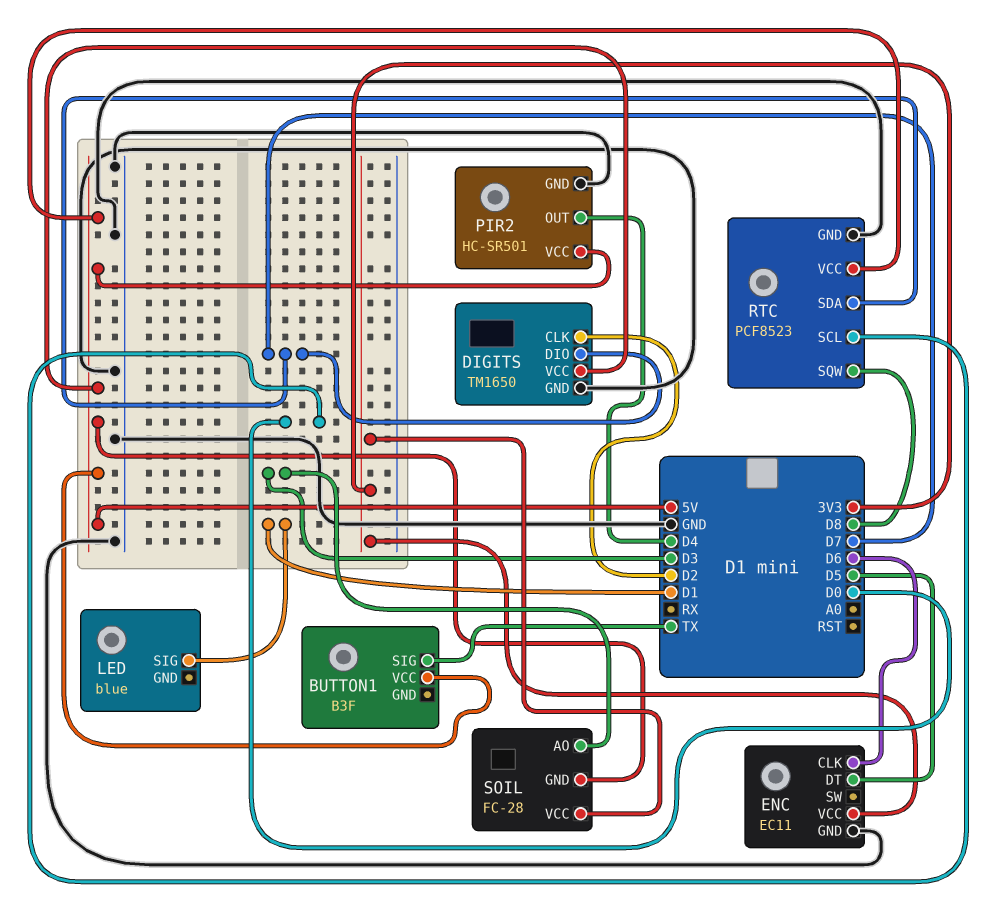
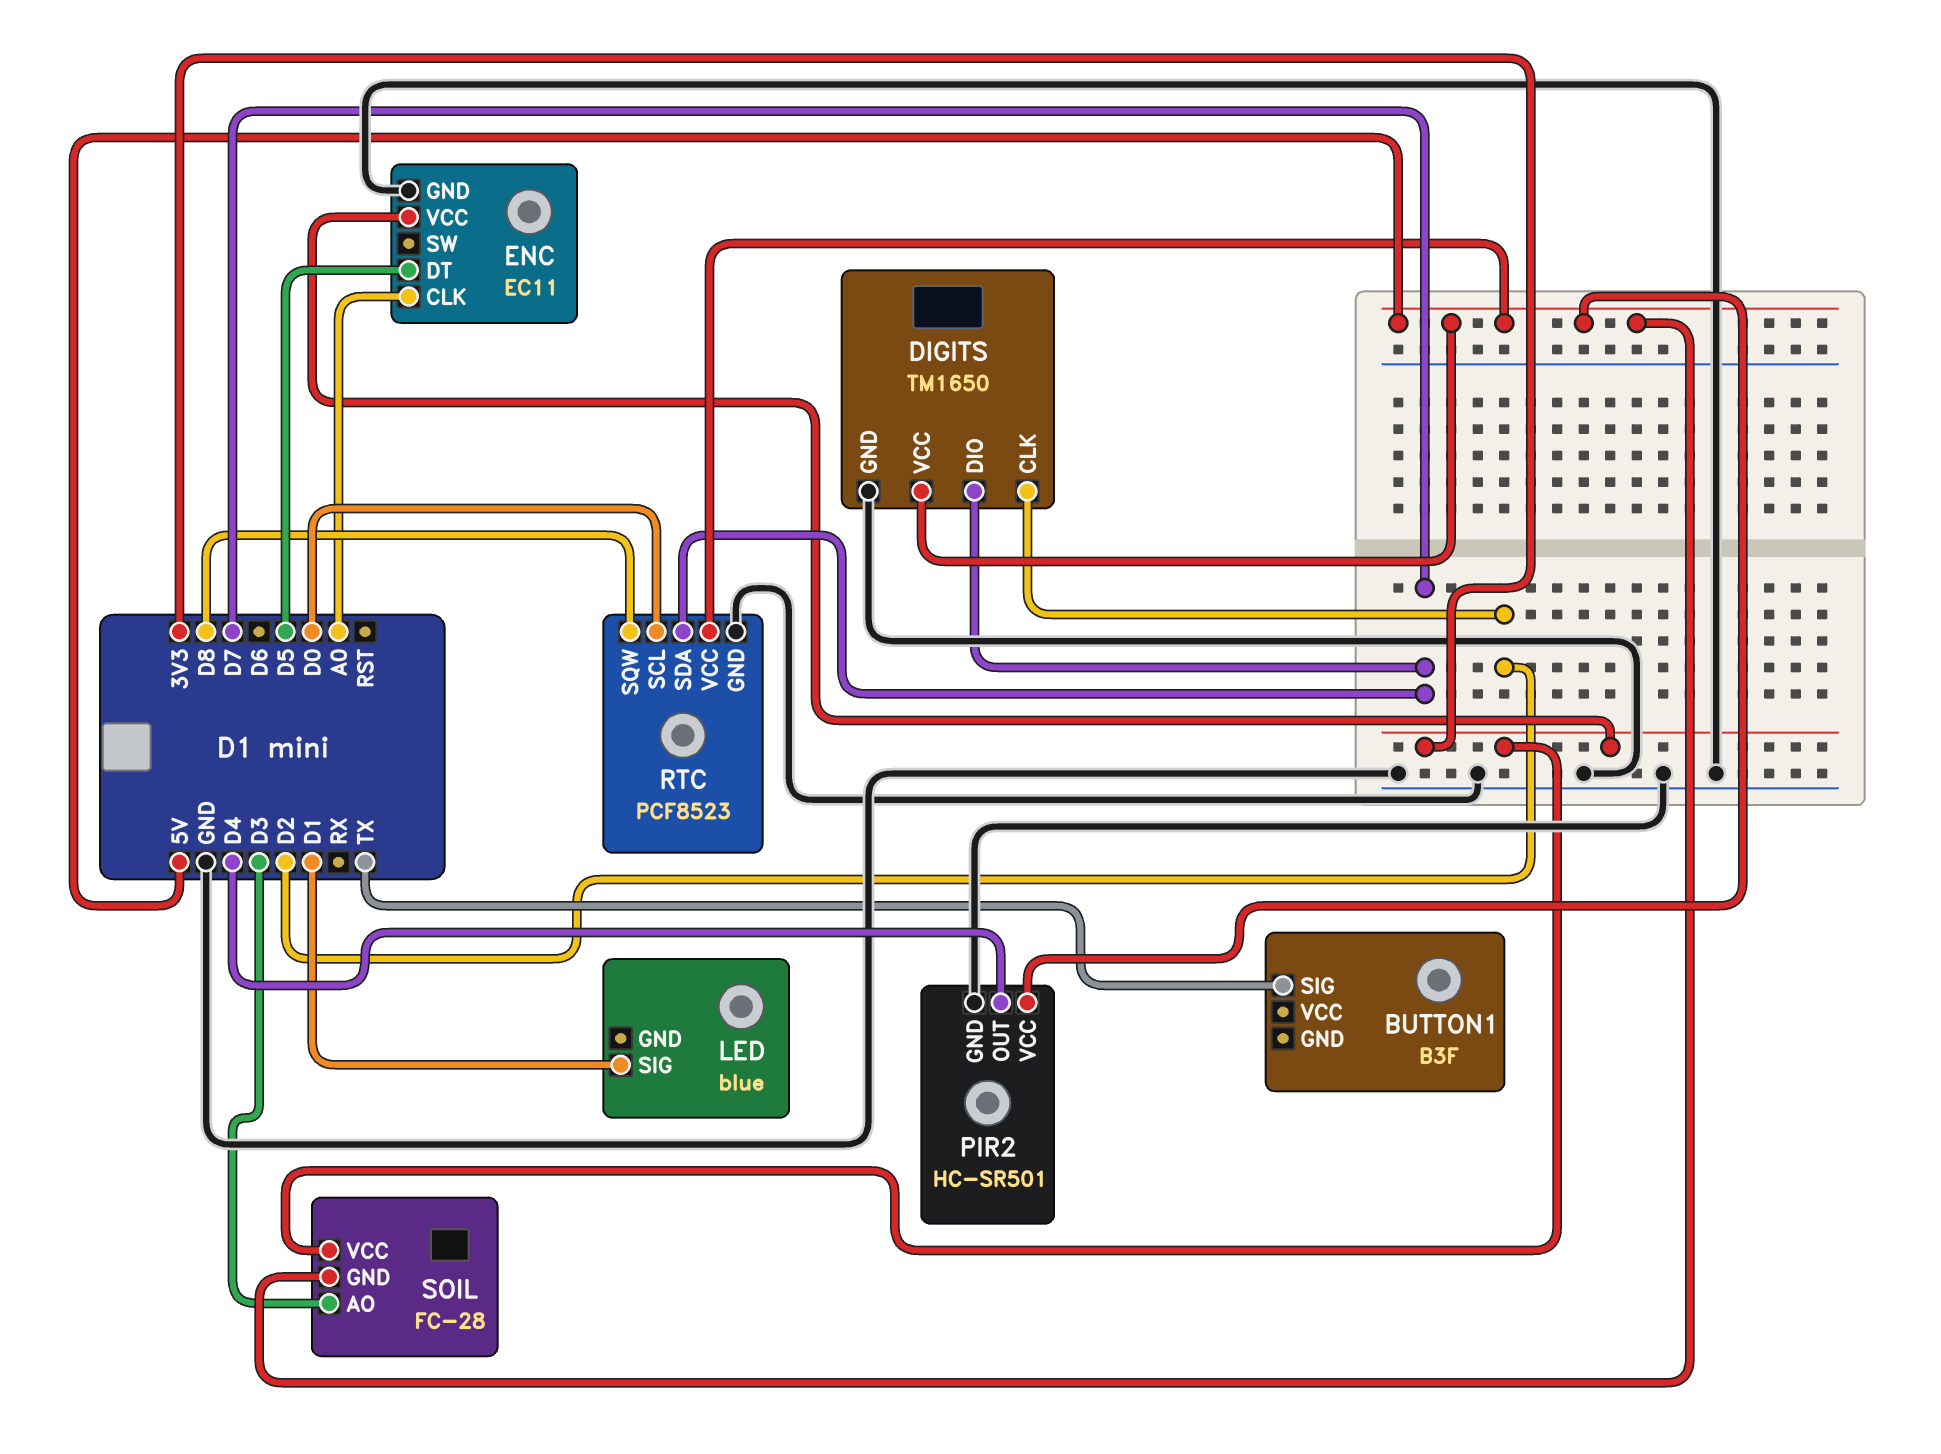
BUTTON1 pin VCC: 5V -> none
ENC pin CLK: D6 -> A0

